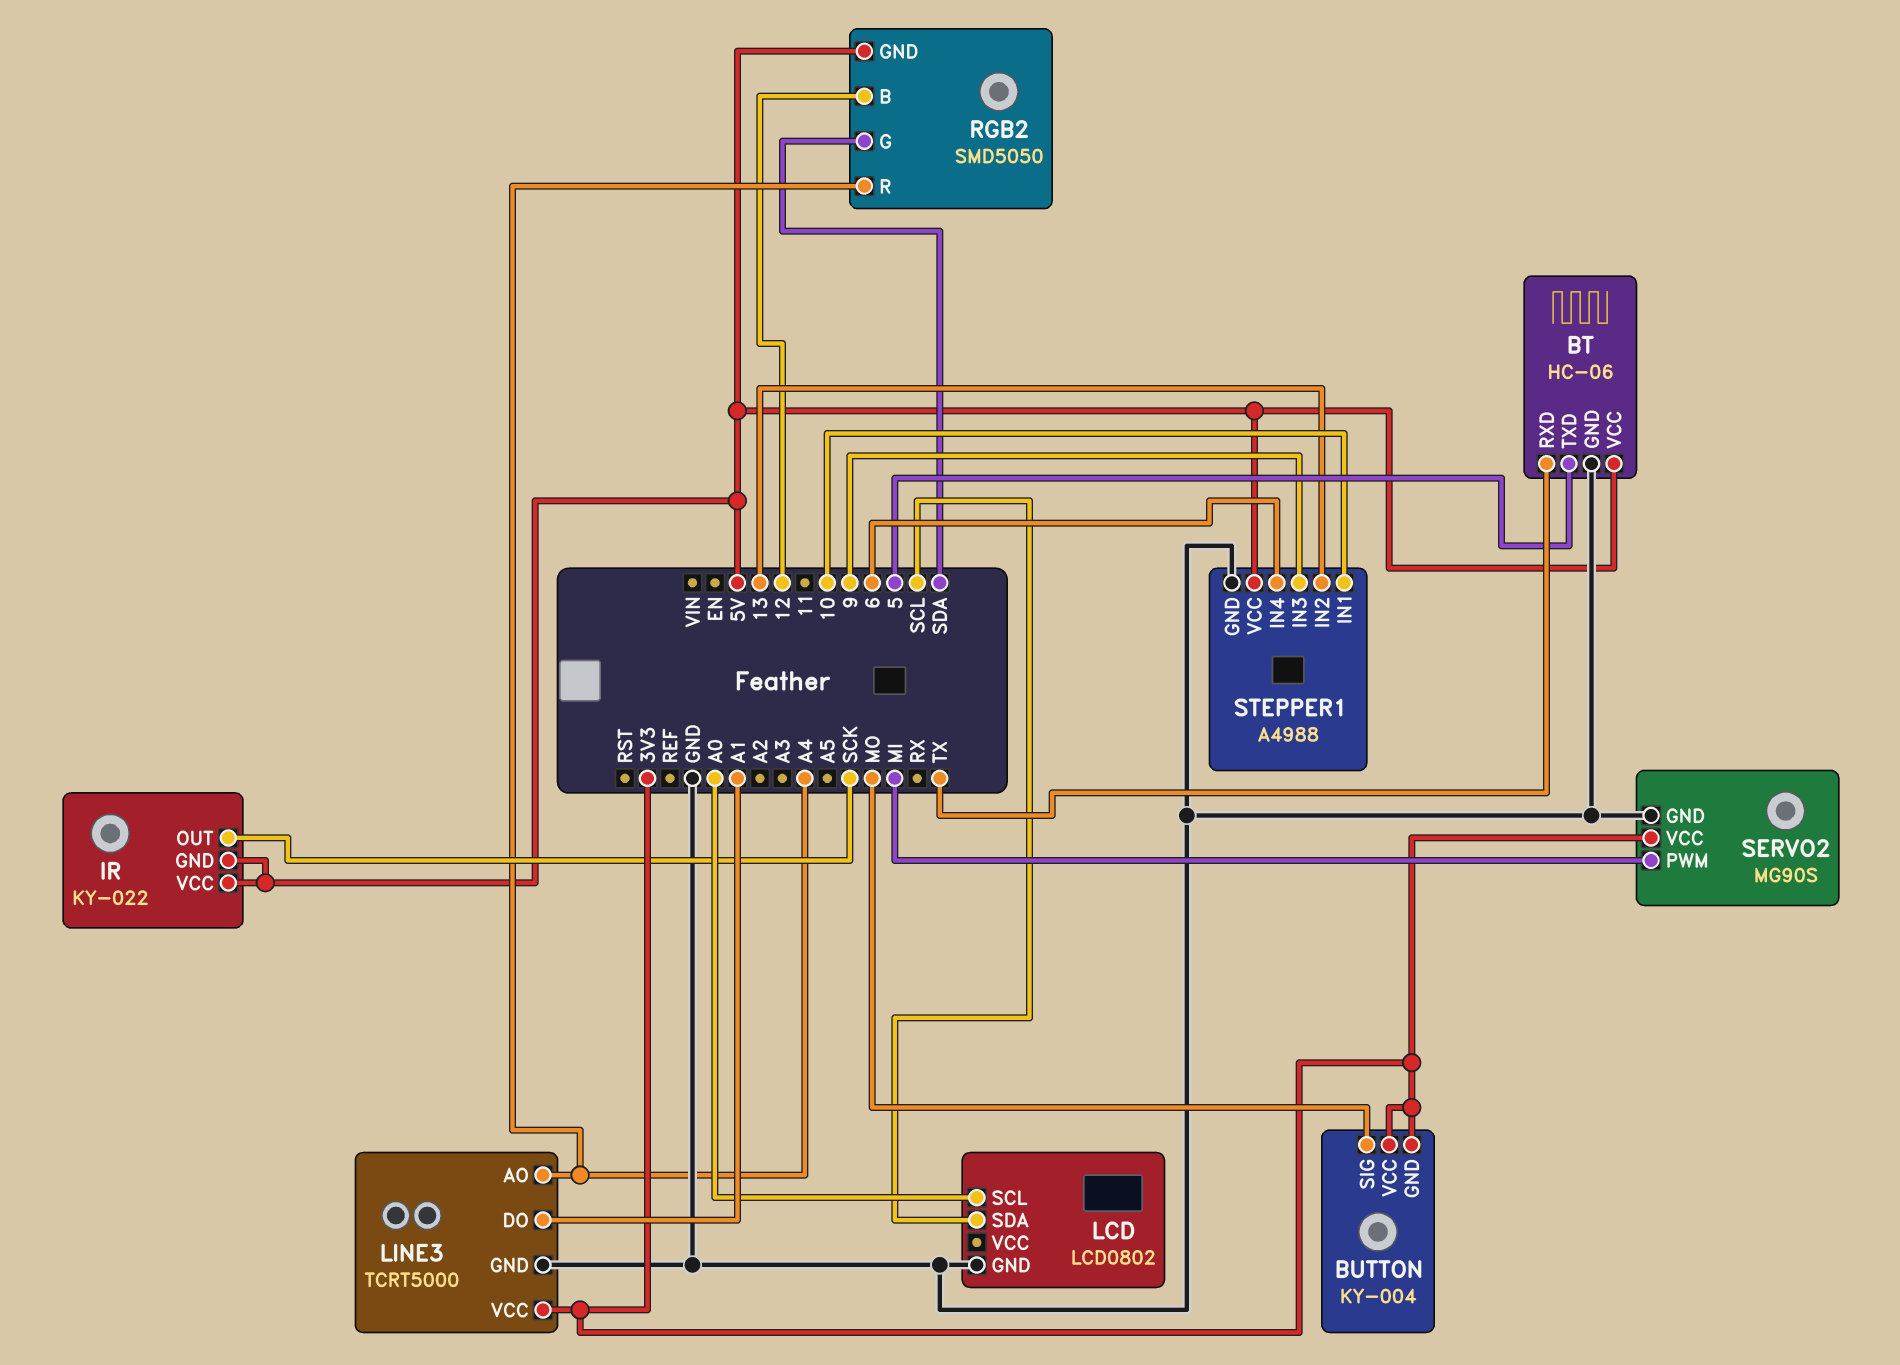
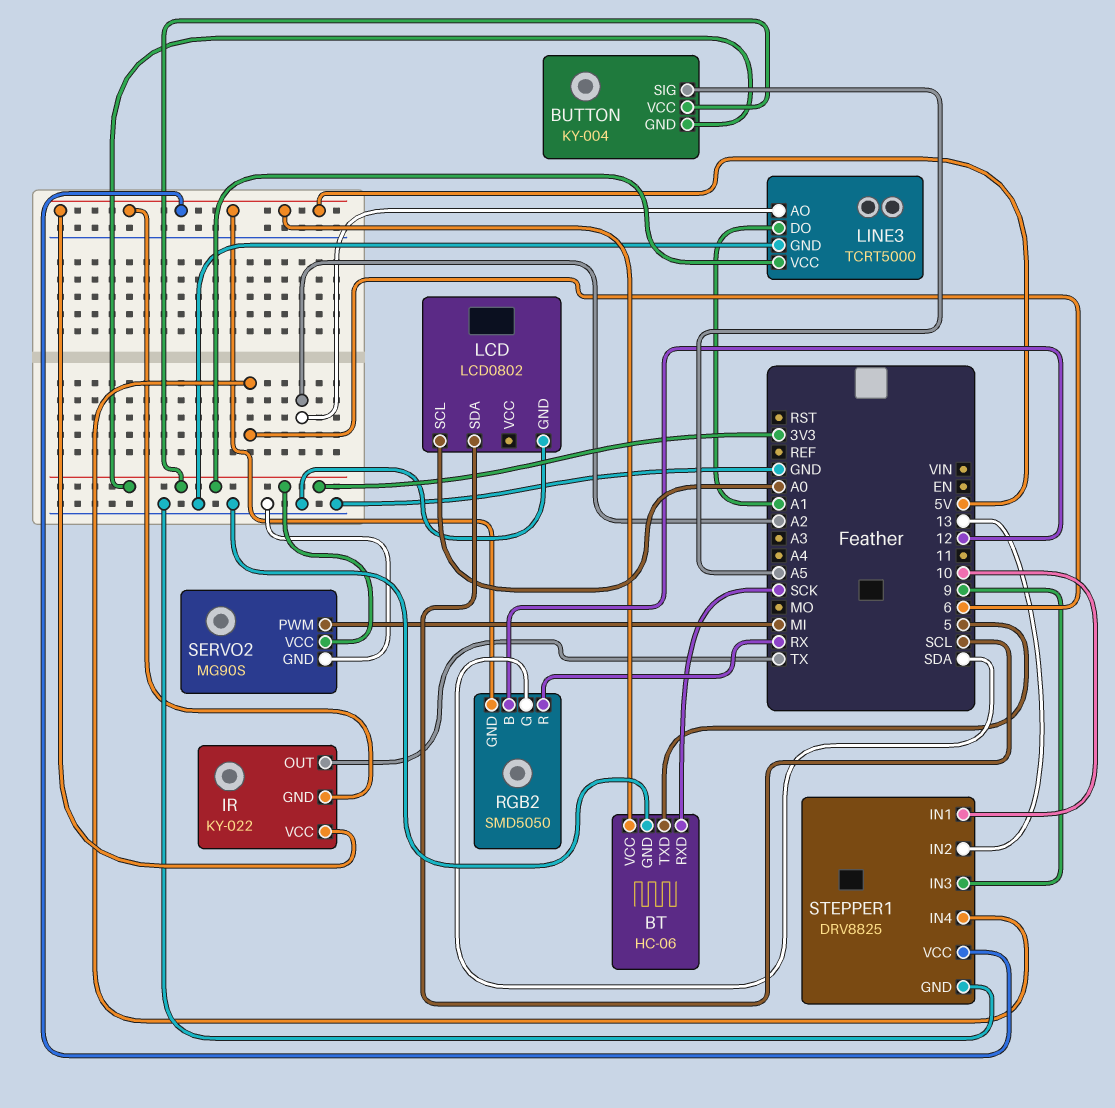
BT pin RXD: TX -> SCK
BUTTON pin SIG: MO -> A5
IR pin OUT: SCK -> TX
LINE3 pin AO: A4 -> A2
RGB2 pin R: A4 -> RX
STEPPER1: A4988 -> DRV8825

